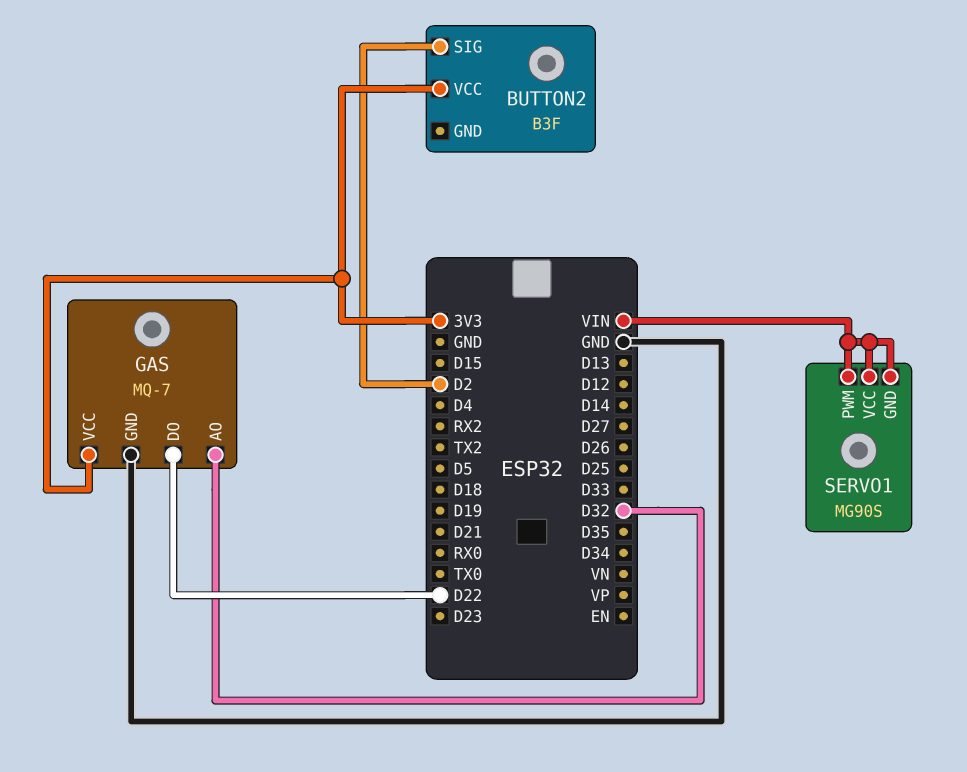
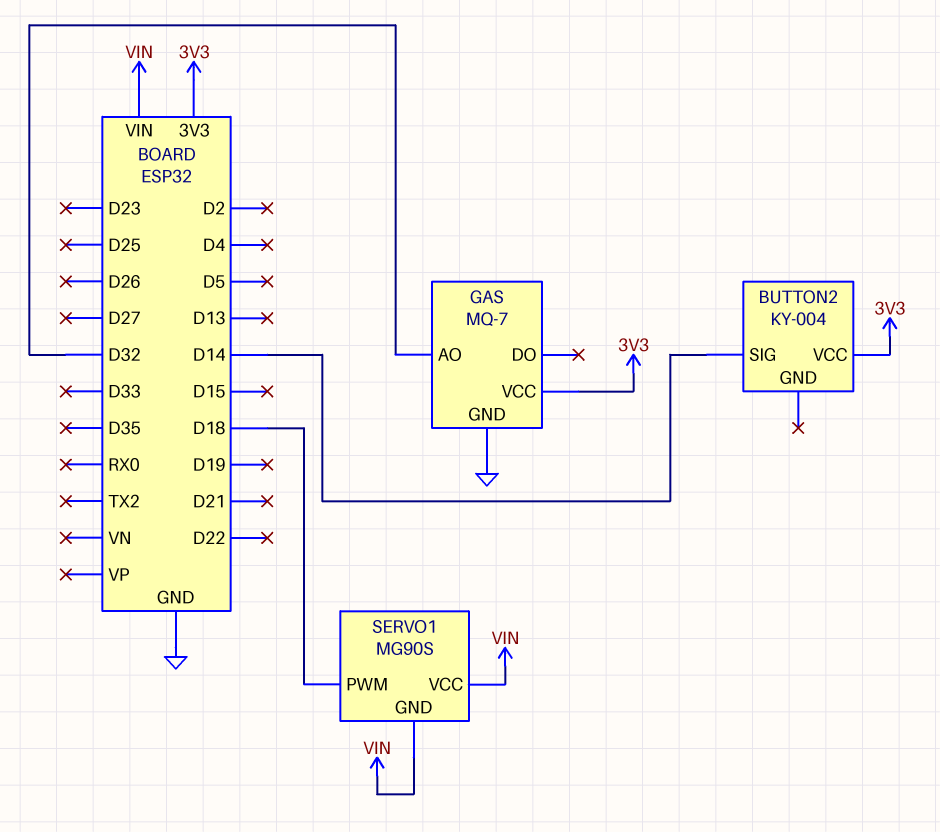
BUTTON2: B3F -> KY-004
BUTTON2 pin SIG: D2 -> D14
GAS pin DO: D22 -> none
SERVO1 pin PWM: VIN -> D18

